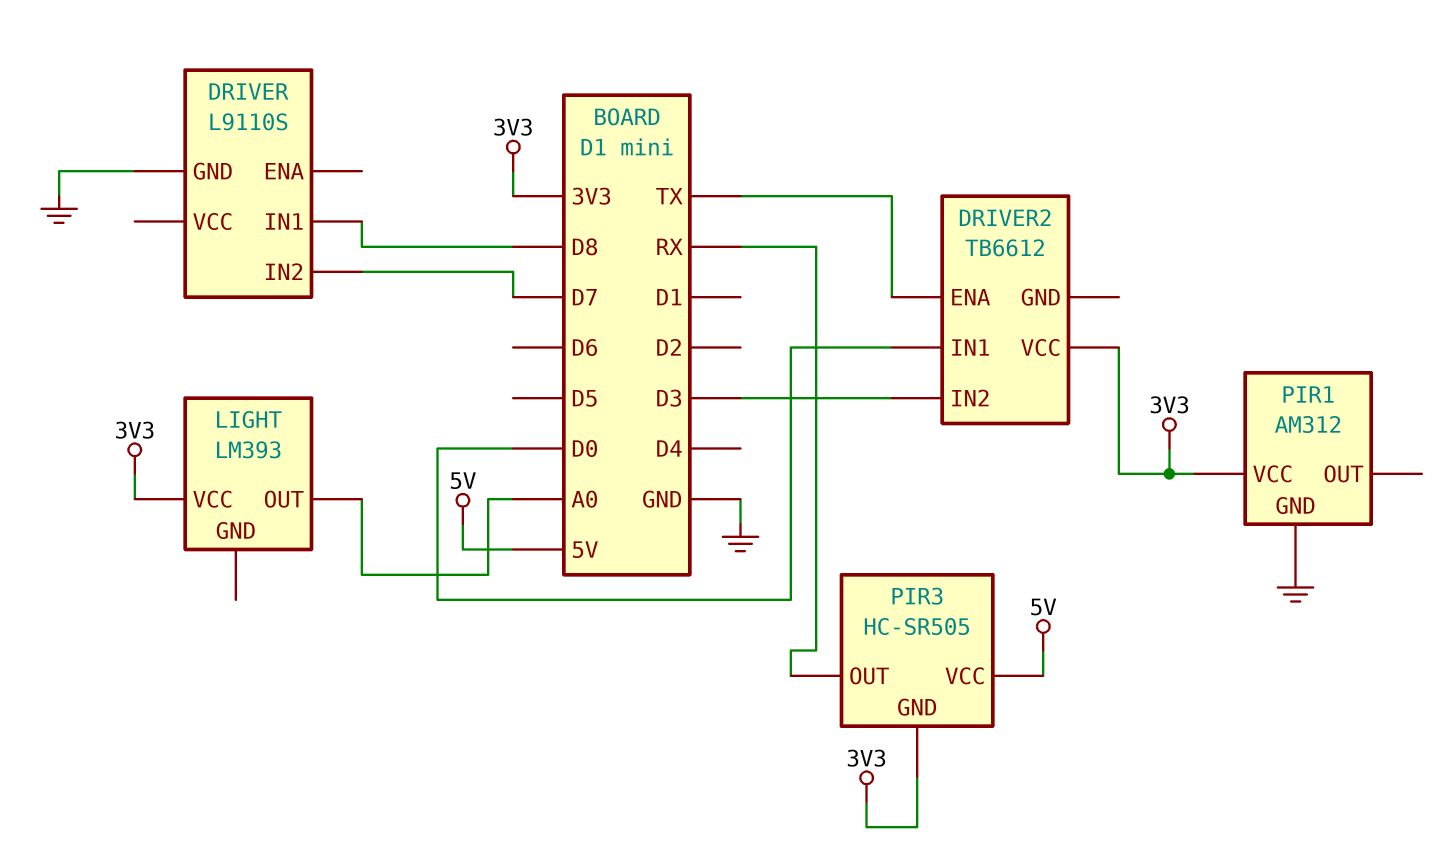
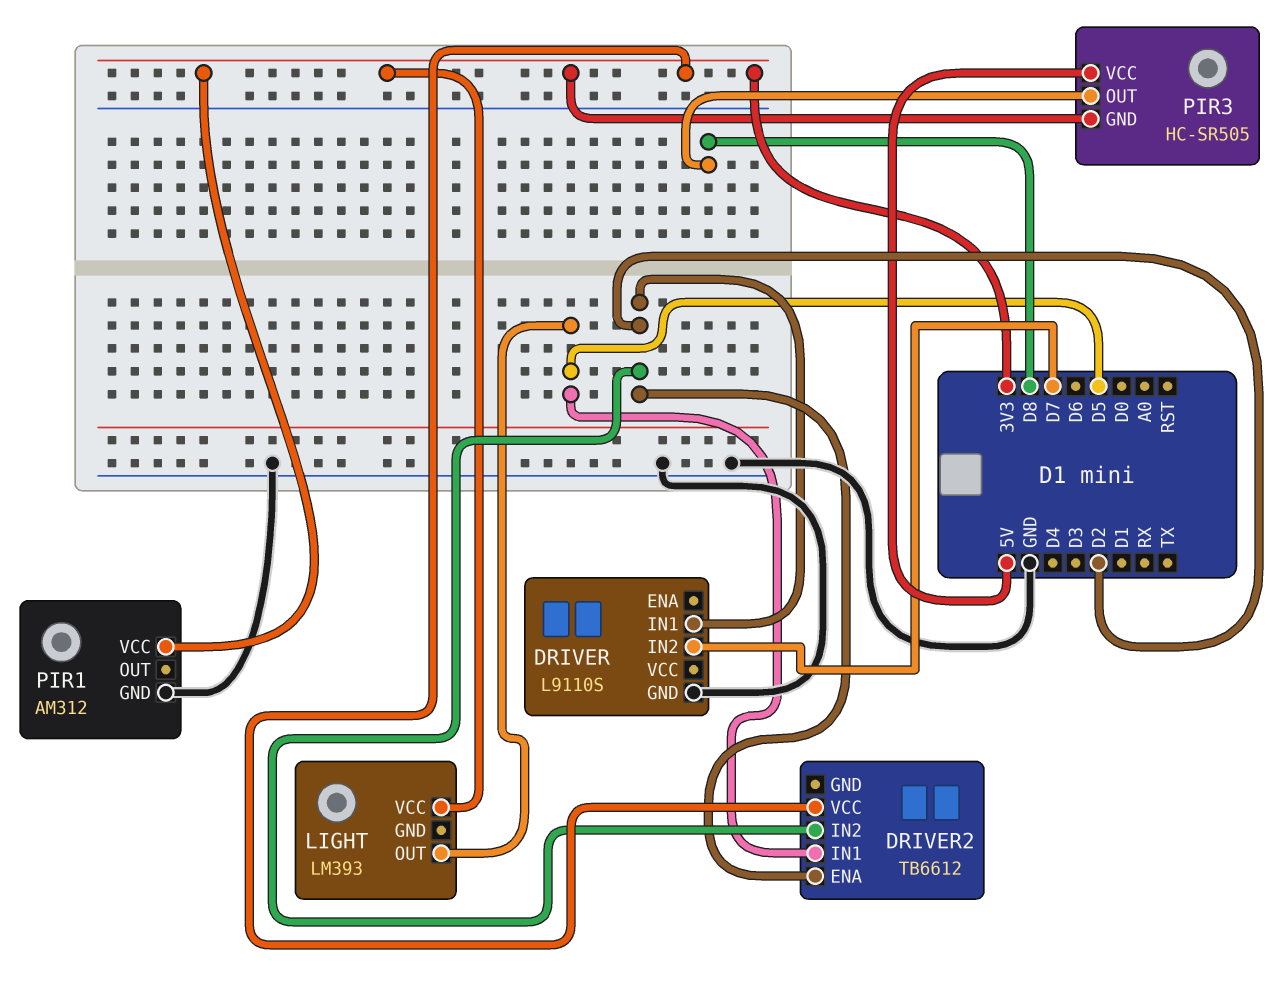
DRIVER pin IN1: D8 -> D2
DRIVER2 pin ENA: TX -> D2
DRIVER2 pin IN1: D0 -> D5
DRIVER2 pin IN2: D3 -> D2
LIGHT pin OUT: A0 -> D5
PIR3 pin OUT: RX -> D8

